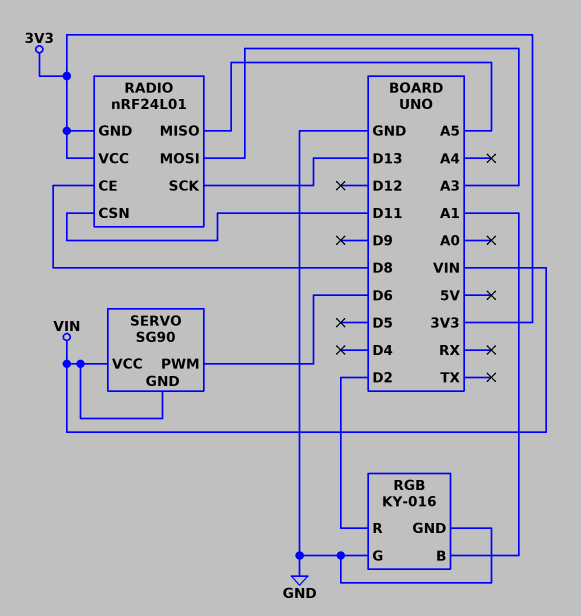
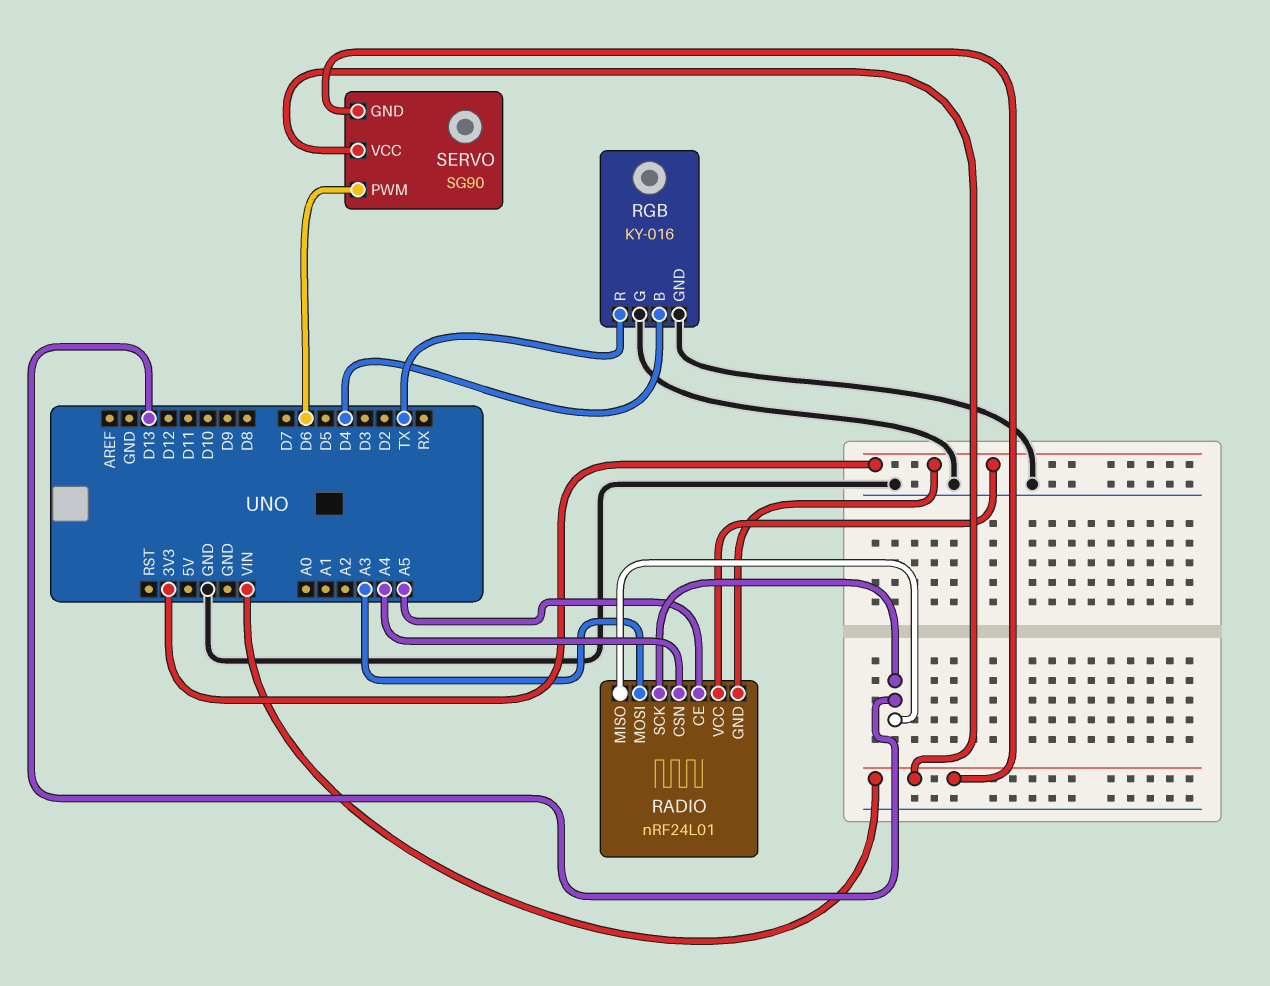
RADIO pin CE: D8 -> A5
RADIO pin CSN: D11 -> A4
RADIO pin MISO: A5 -> D13
RGB pin B: A1 -> D4
RGB pin R: D2 -> TX

